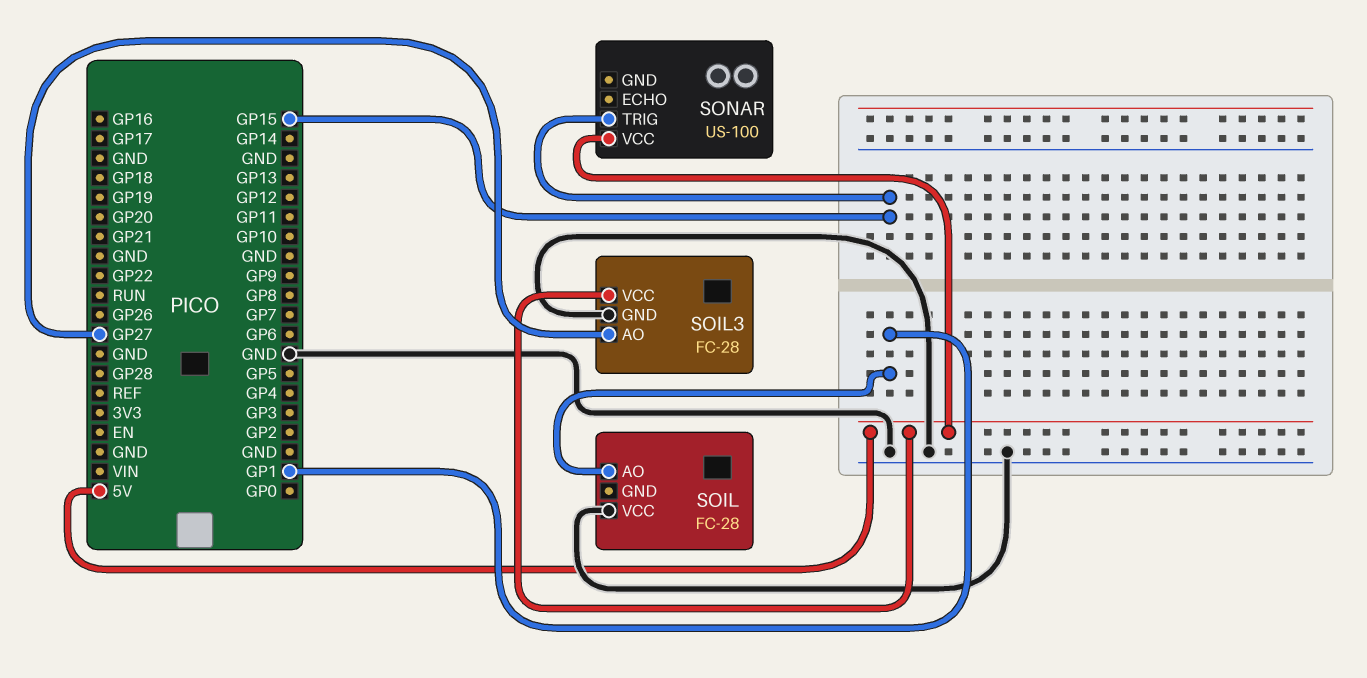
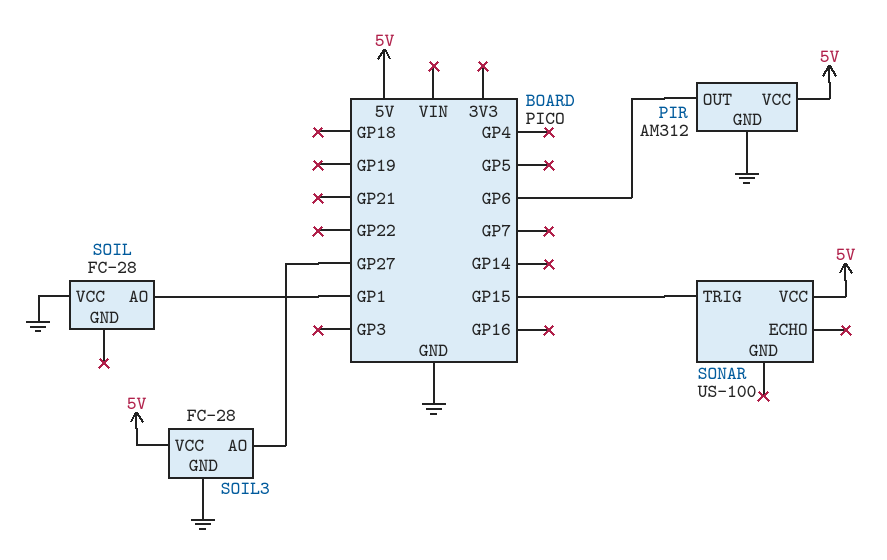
PIR: none -> AM312
PIR pin GND: none -> GND
PIR pin OUT: none -> GP6
PIR pin VCC: none -> 5V

